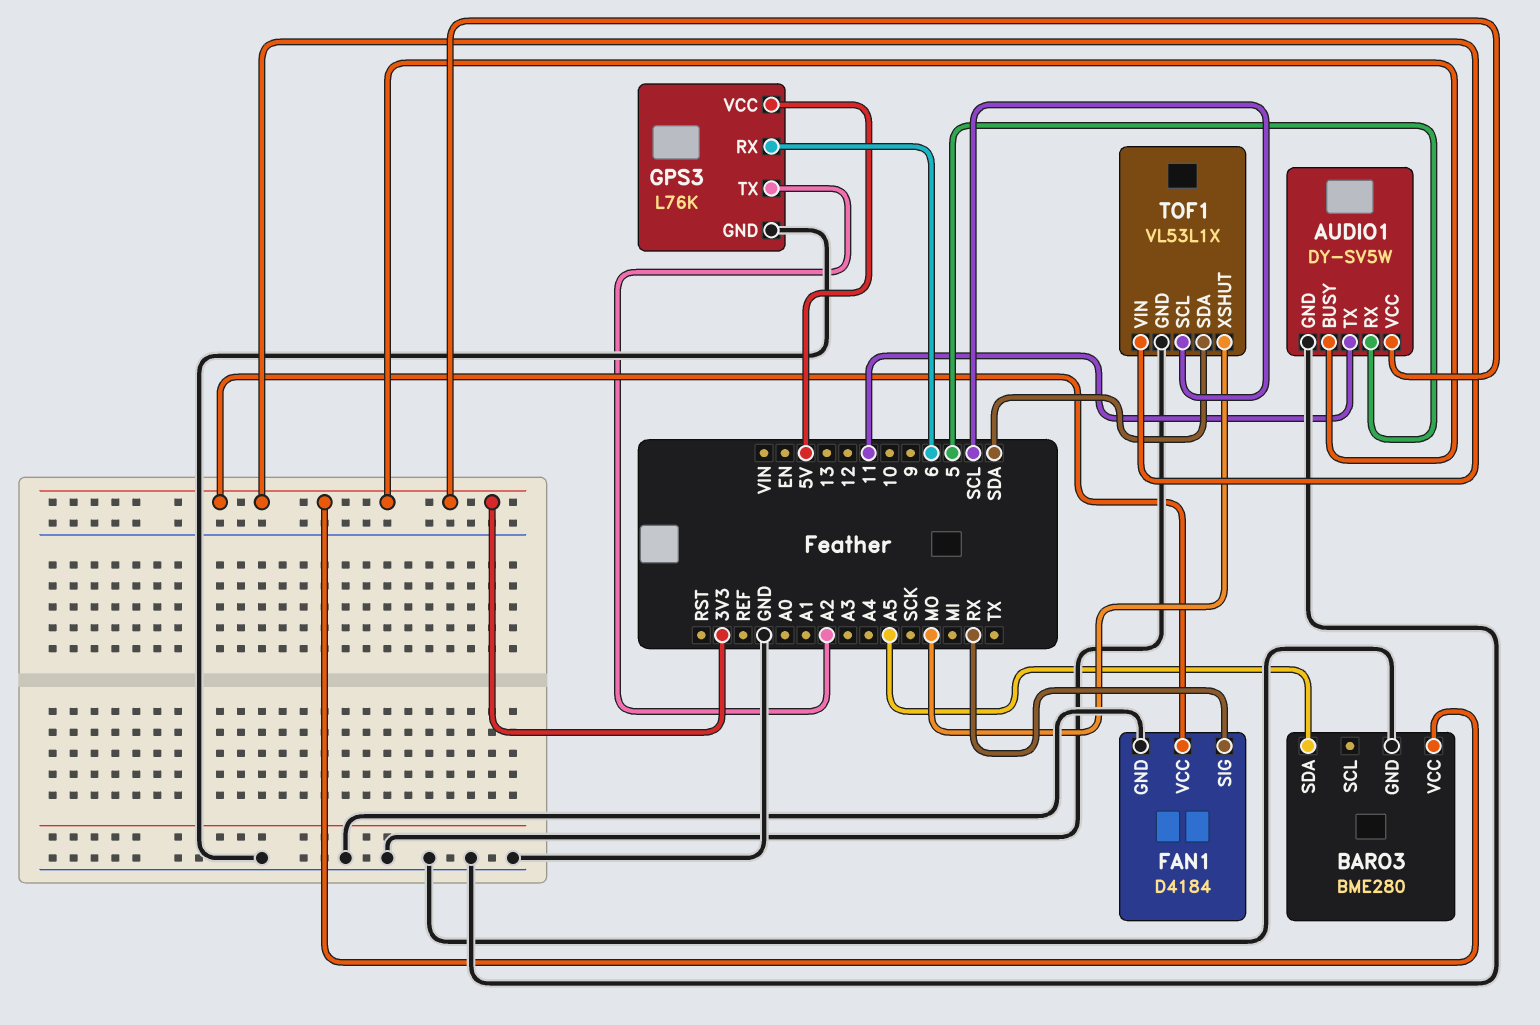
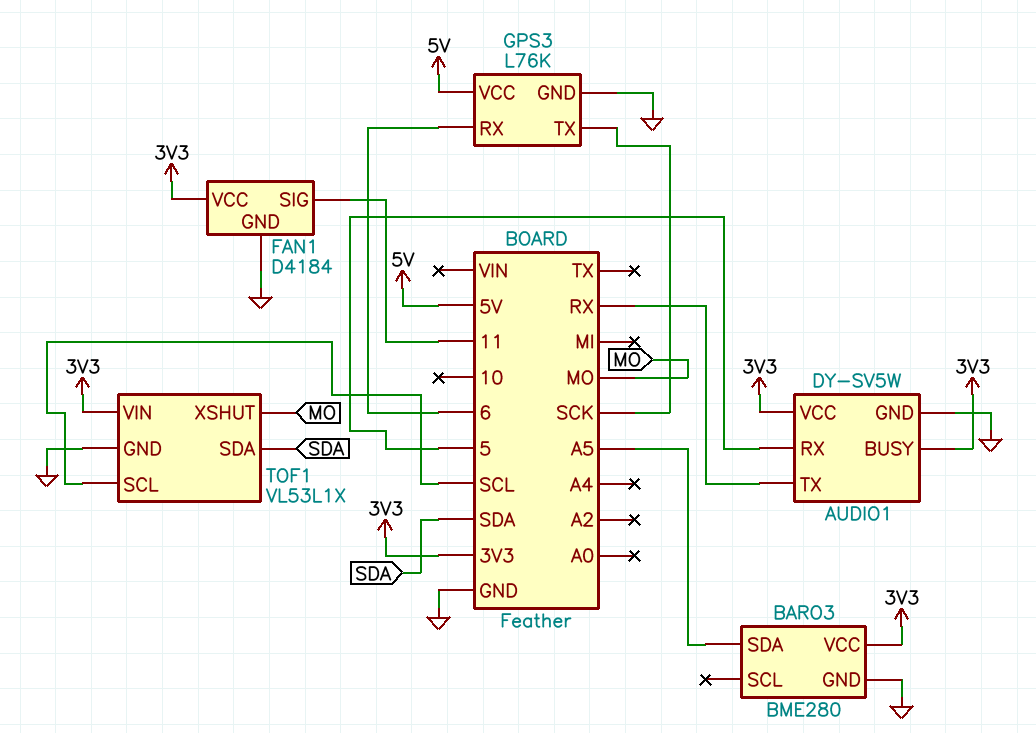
AUDIO1 pin TX: 11 -> RX
FAN1 pin SIG: RX -> 11
GPS3 pin TX: A2 -> SCK

